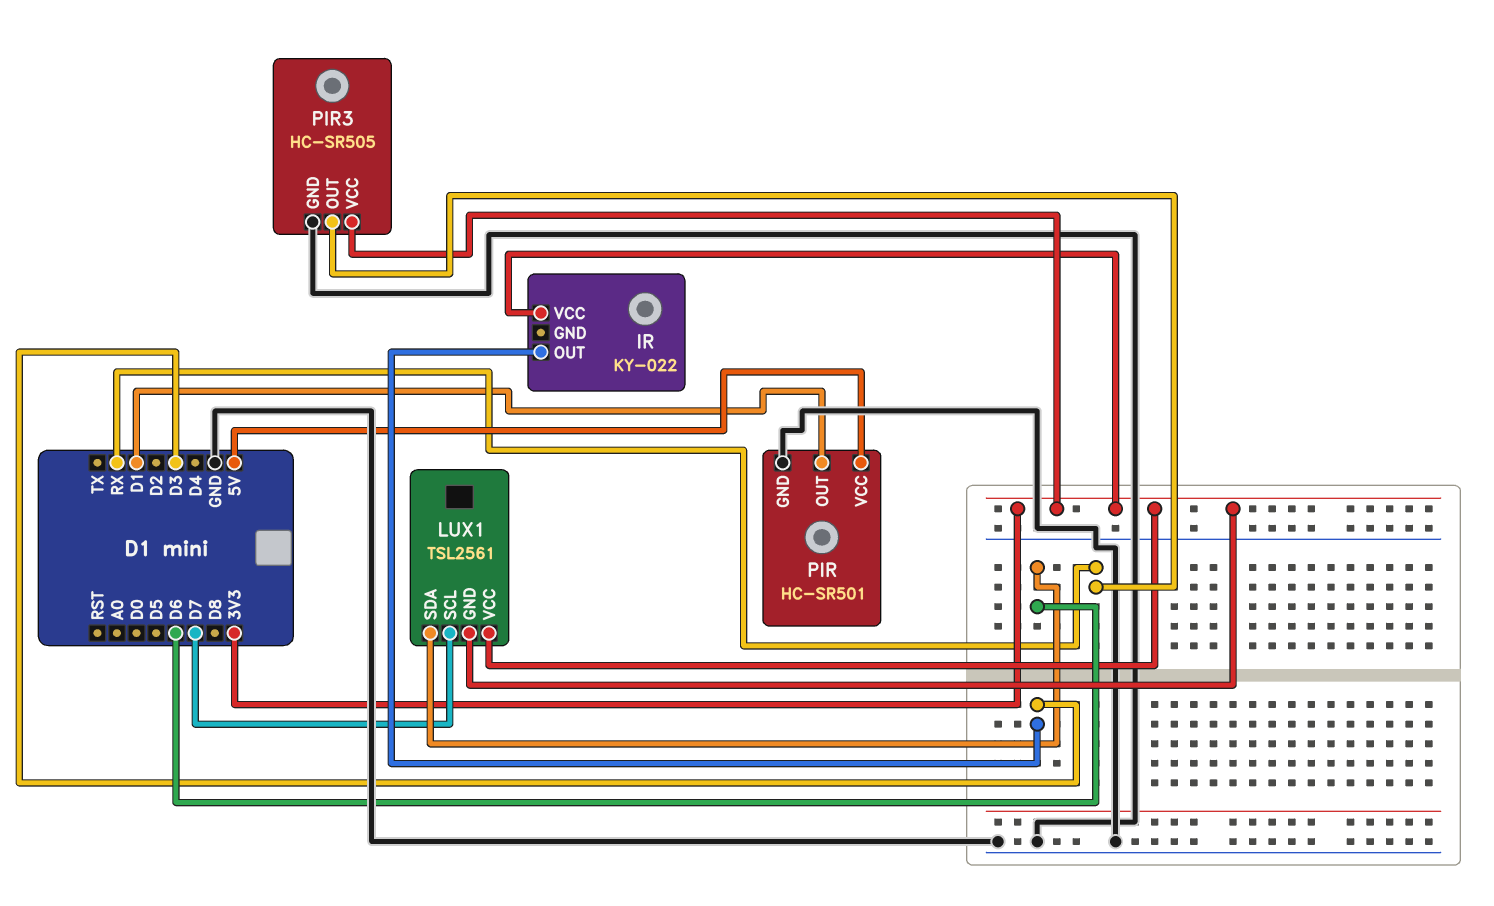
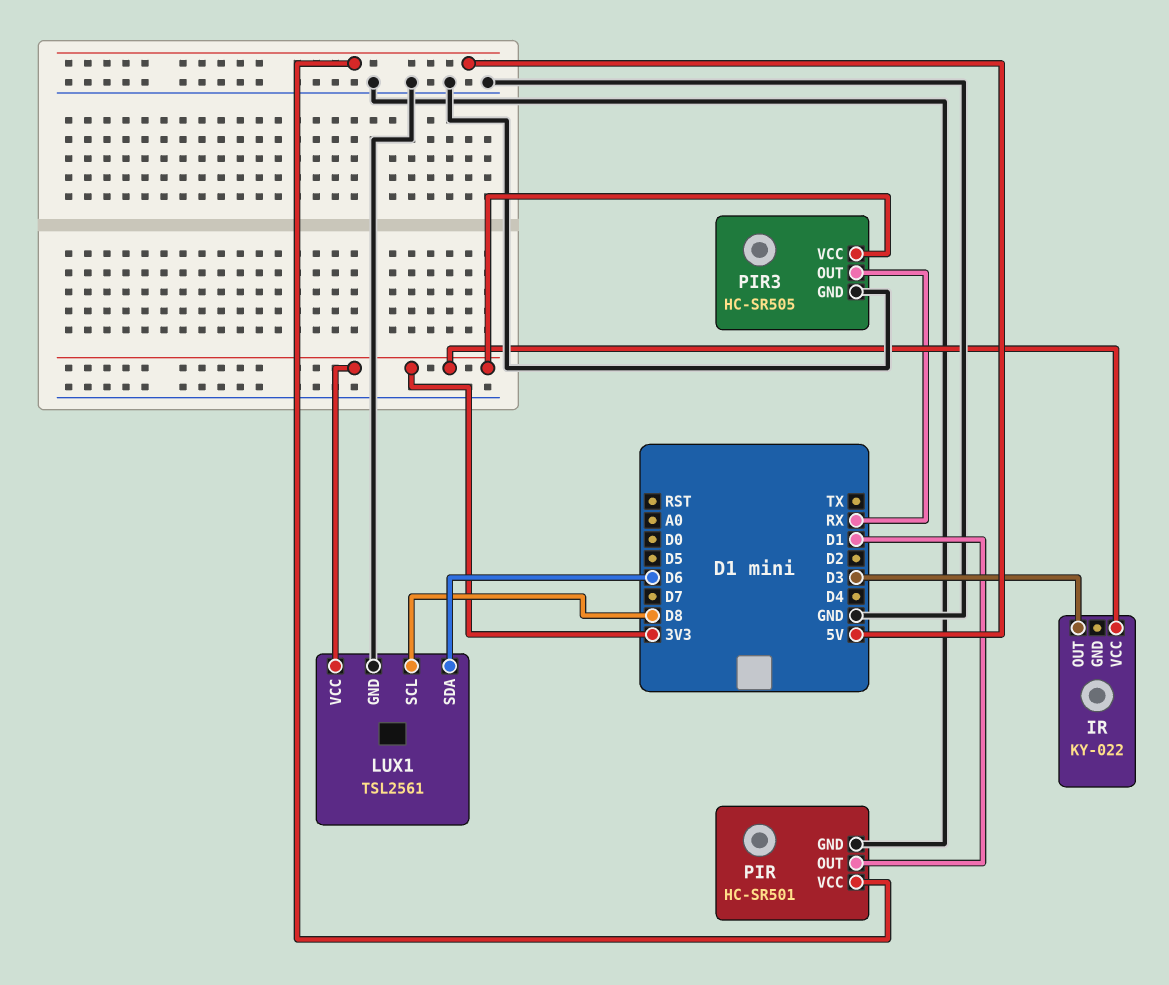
LUX1 pin GND: 3V3 -> GND
LUX1 pin SCL: D7 -> D8

